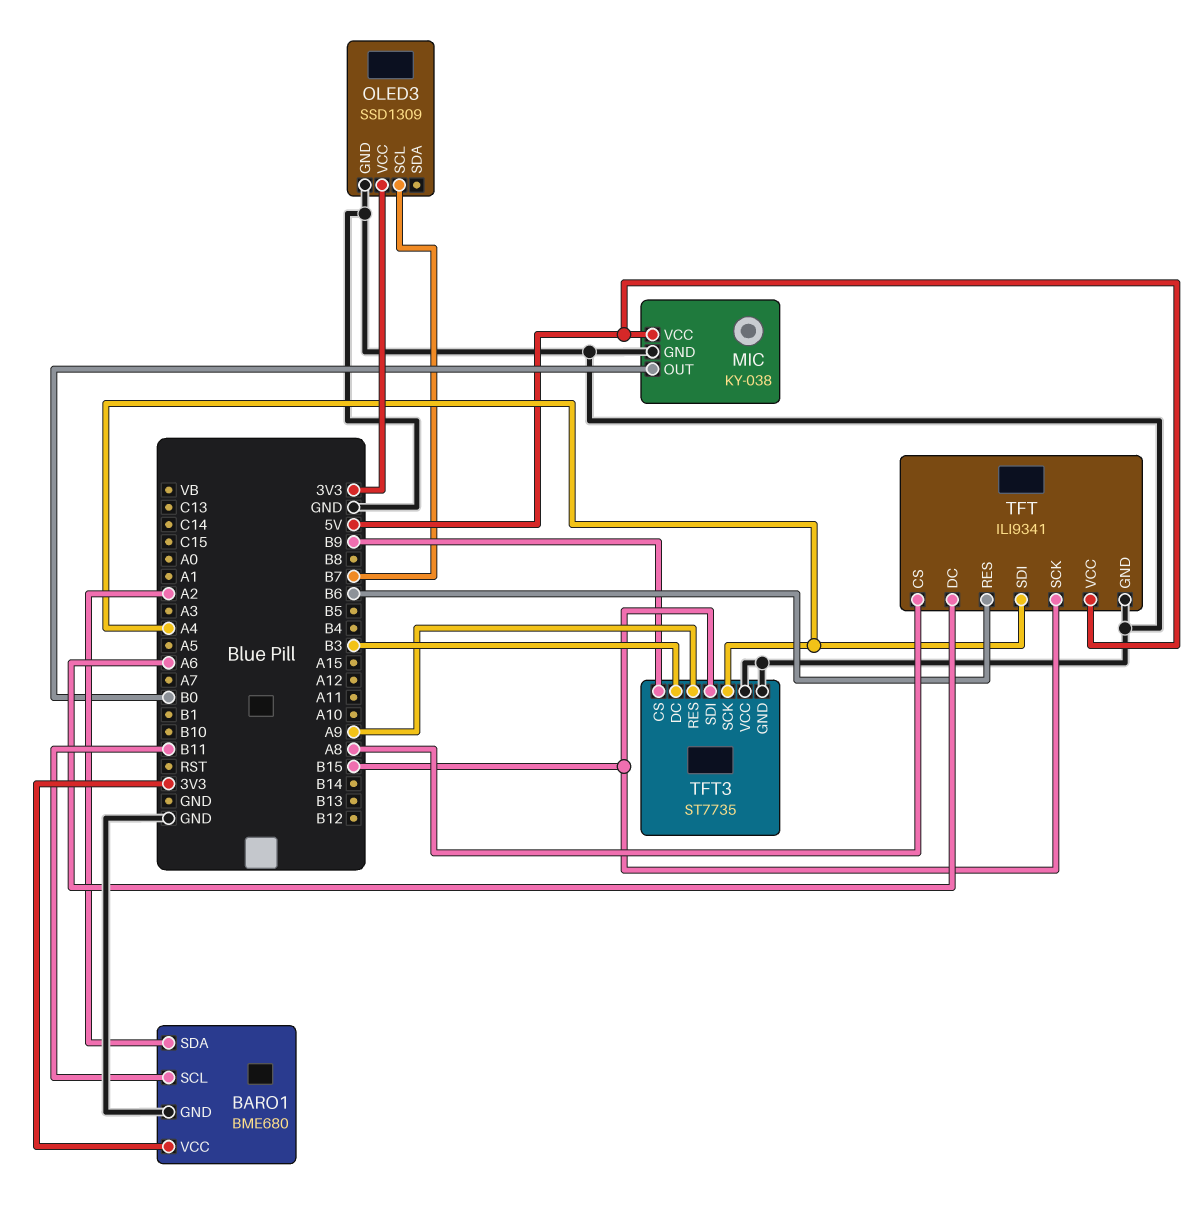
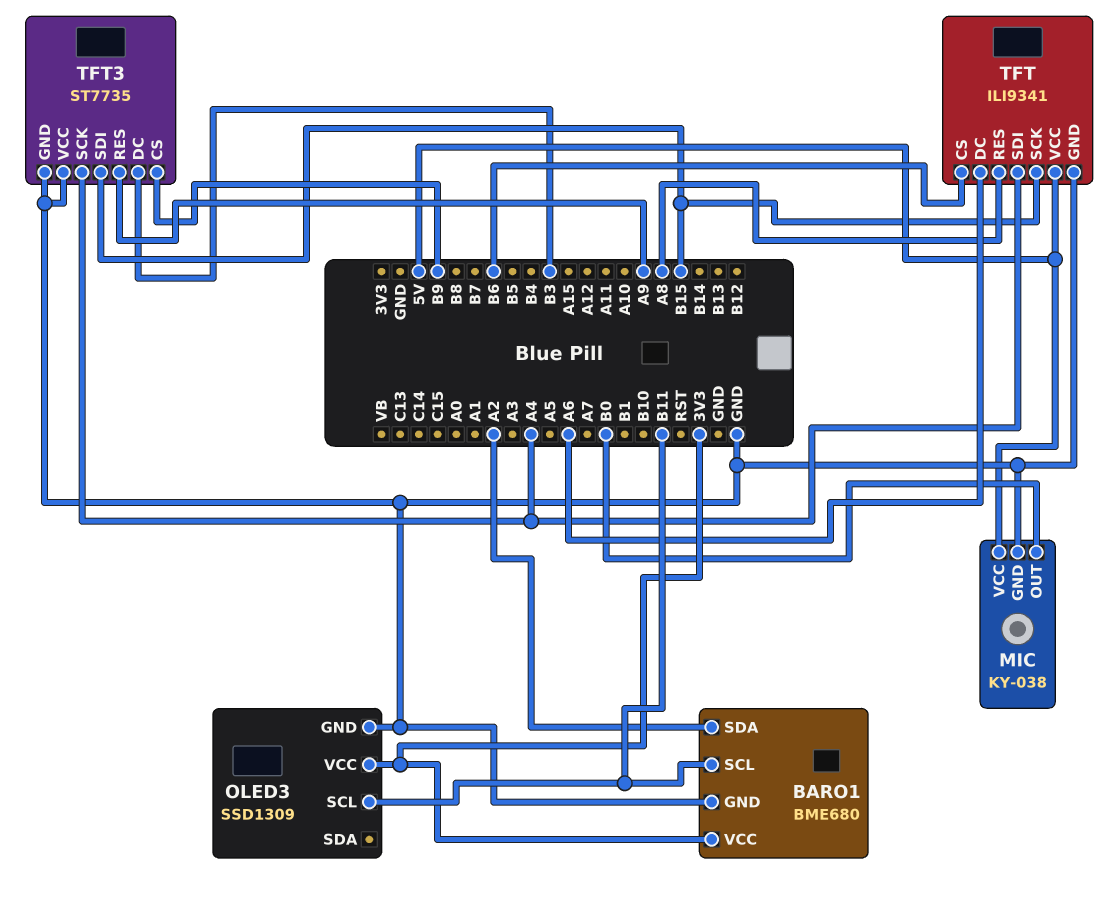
OLED3 pin SCL: B7 -> B11
TFT pin CS: A8 -> B6
TFT pin RES: B6 -> A8

